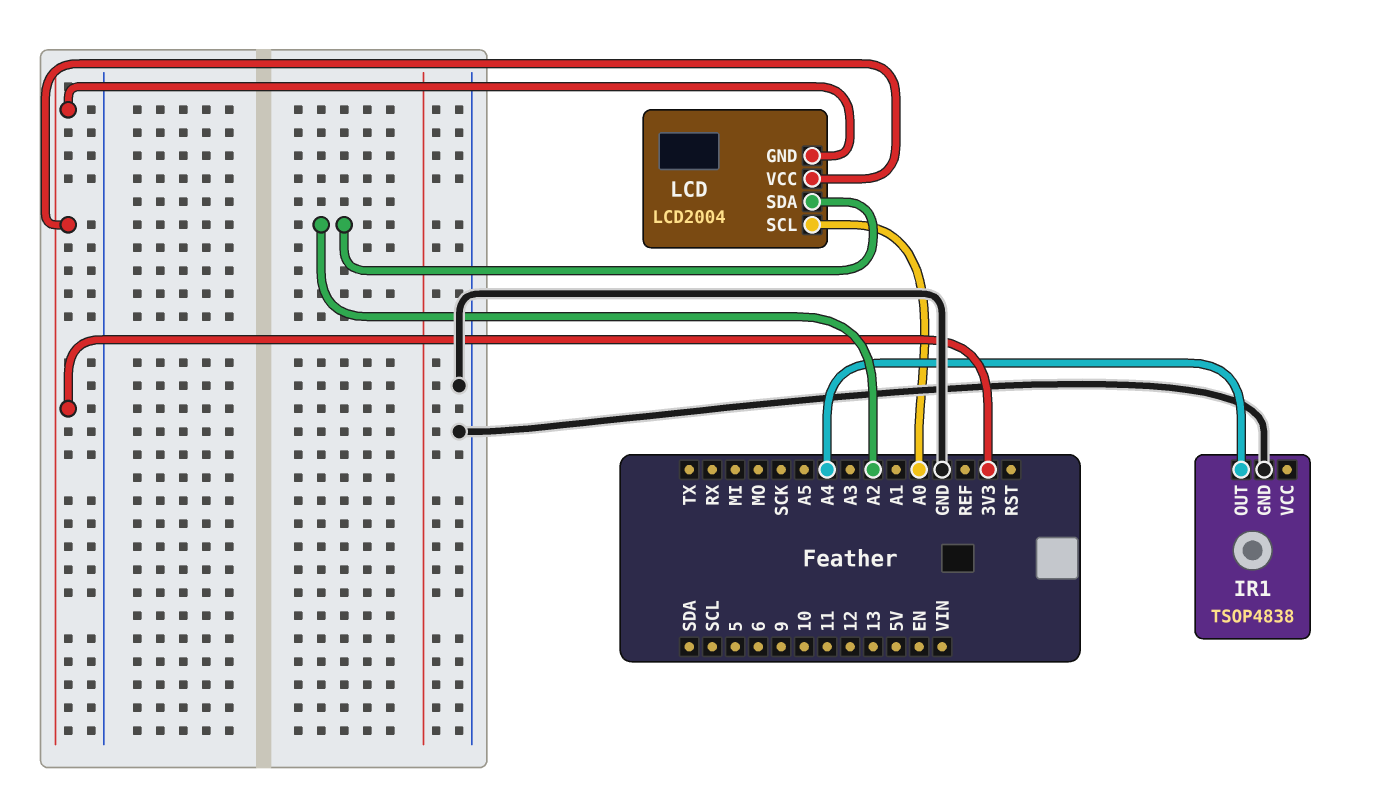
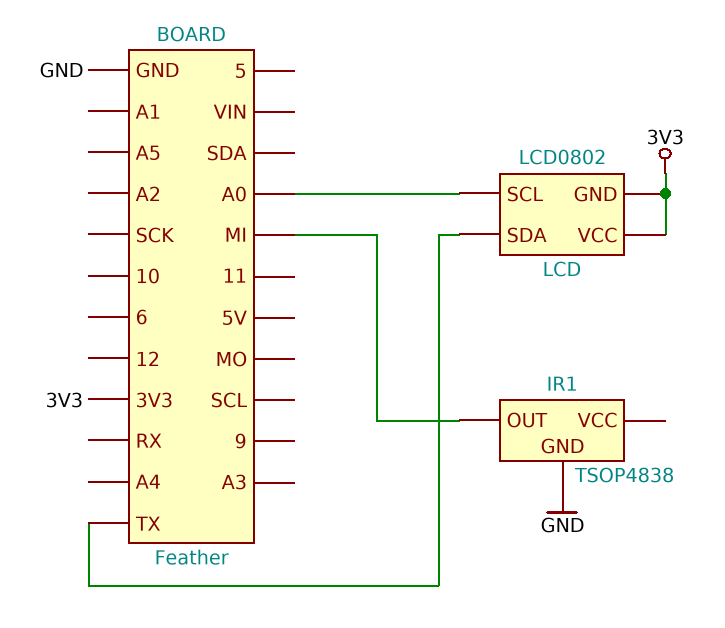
IR1 pin OUT: A4 -> MI
LCD: LCD2004 -> LCD0802
LCD pin SDA: A2 -> TX

